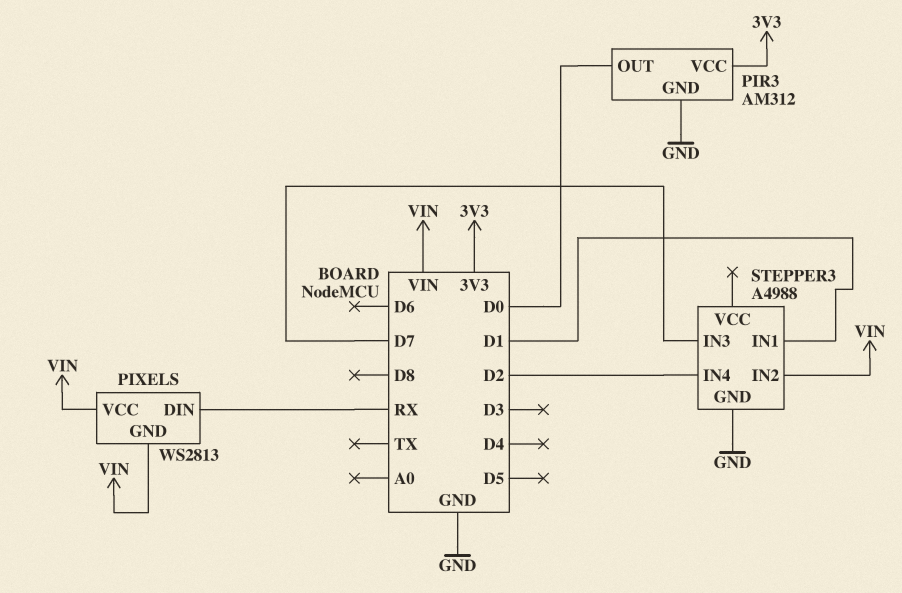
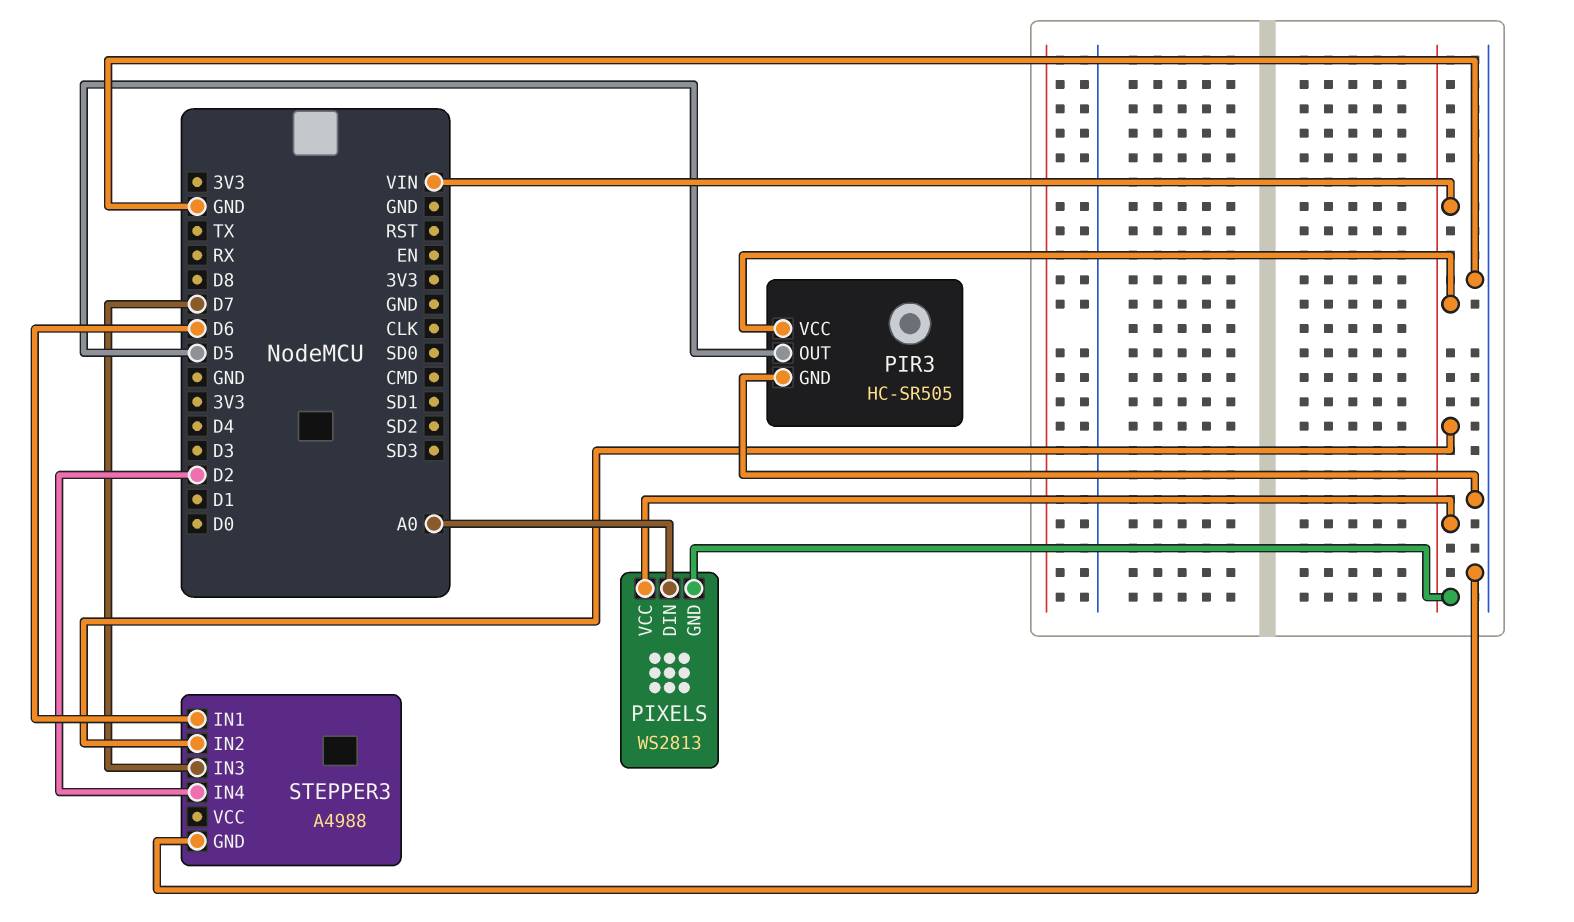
PIR3: AM312 -> HC-SR505
PIR3 pin OUT: D0 -> D5
PIR3 pin VCC: 3V3 -> VIN
PIXELS pin DIN: RX -> A0
STEPPER3 pin IN1: D1 -> D6

